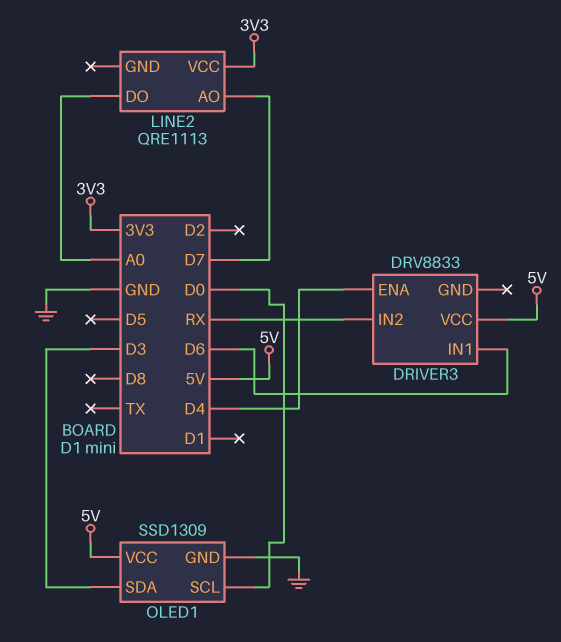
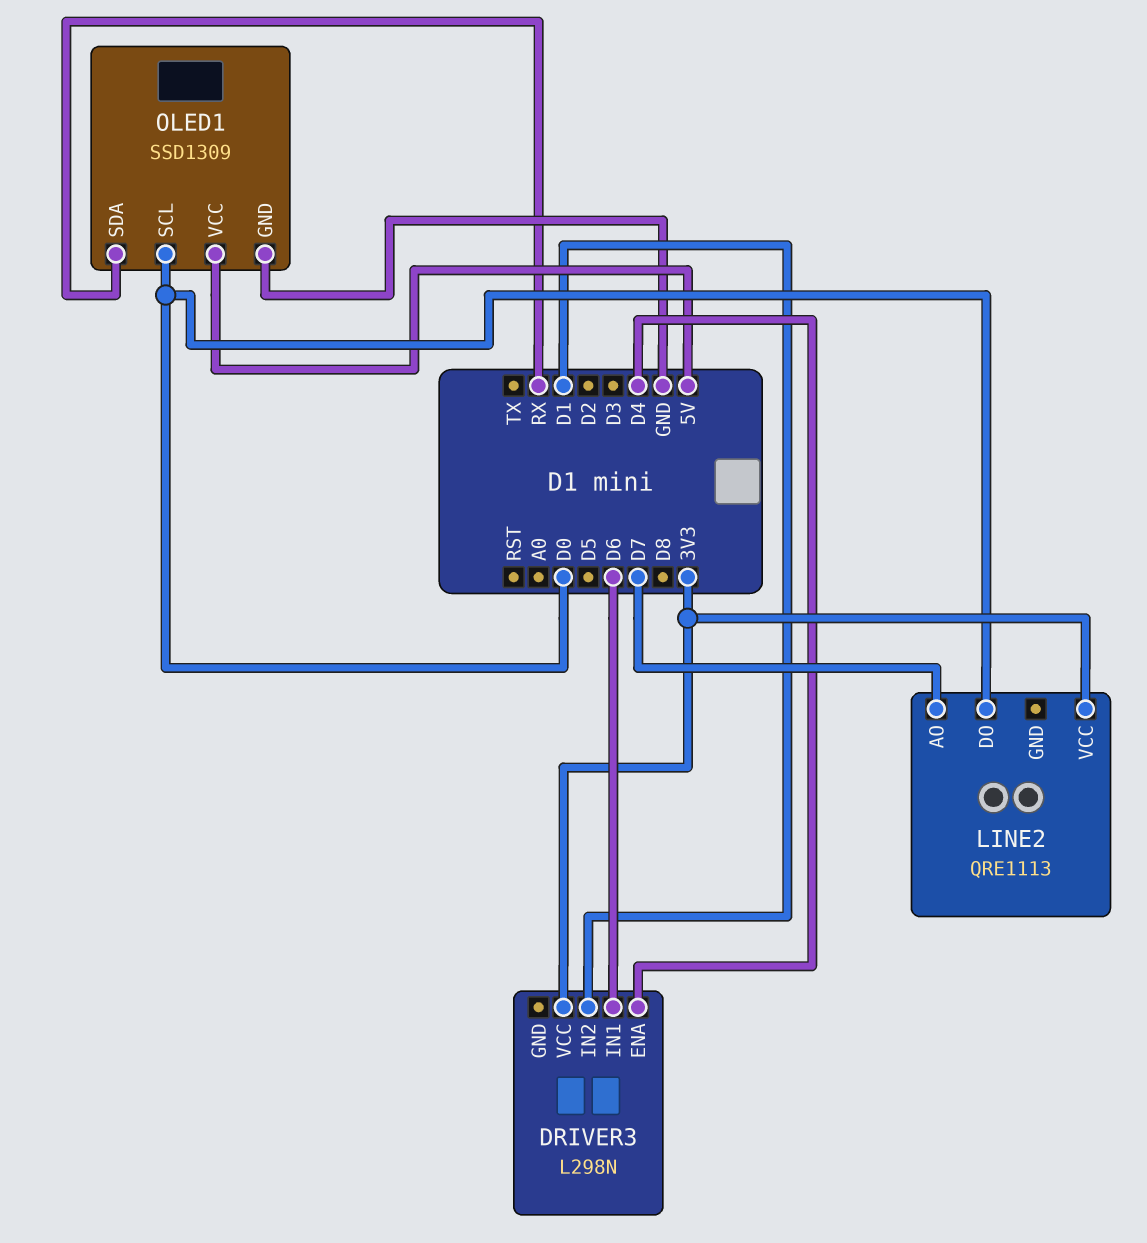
DRIVER3: DRV8833 -> L298N
DRIVER3 pin IN2: RX -> D1
DRIVER3 pin VCC: 5V -> 3V3
LINE2 pin DO: A0 -> D0
OLED1 pin SDA: D3 -> RX

